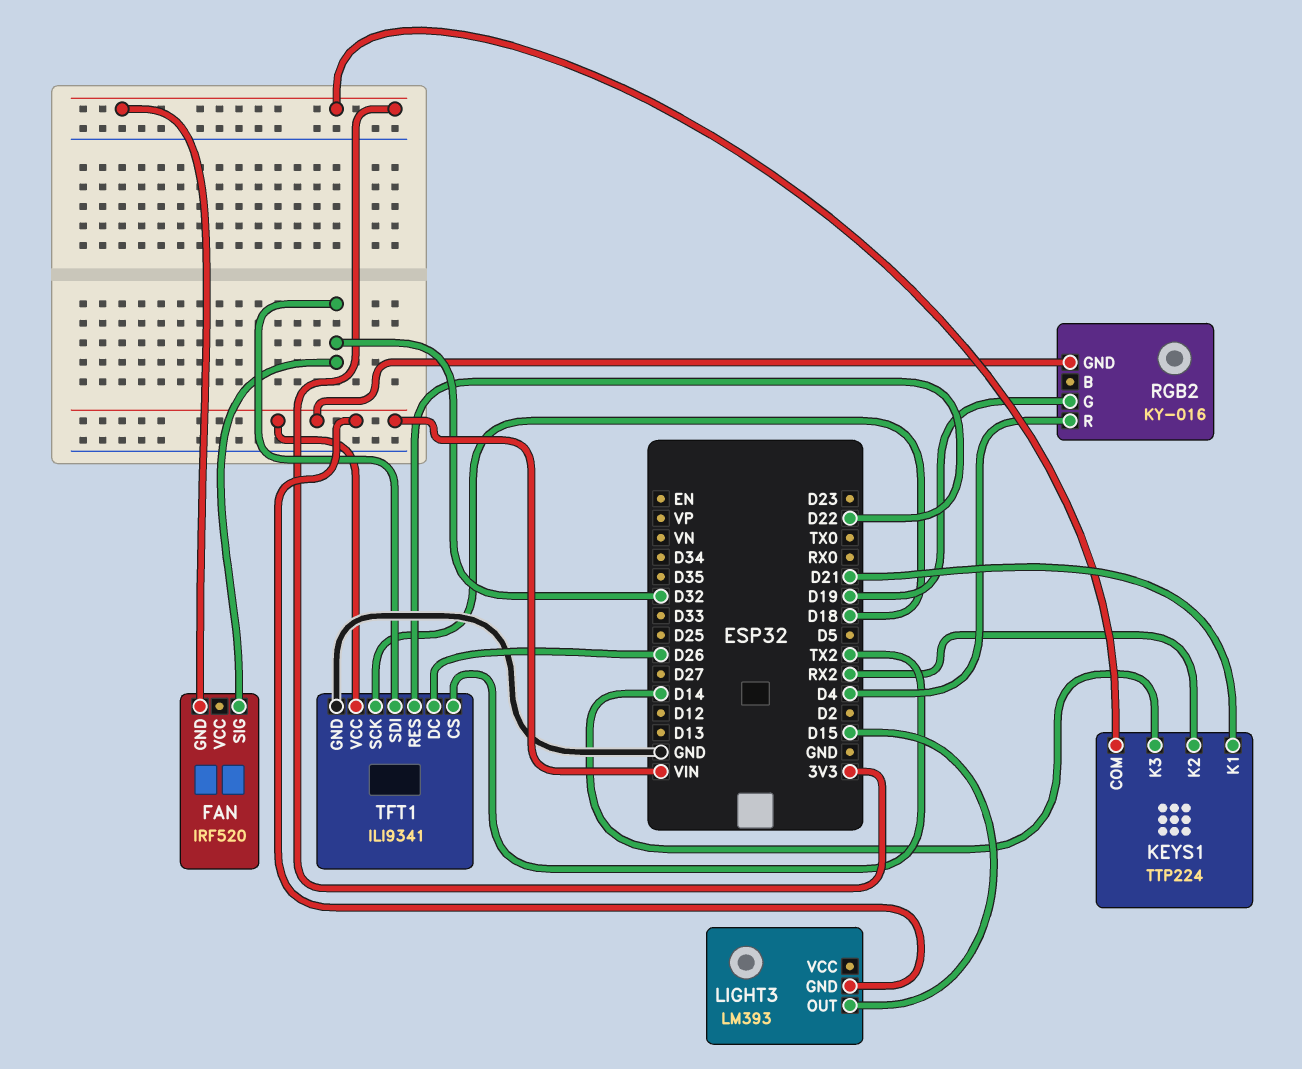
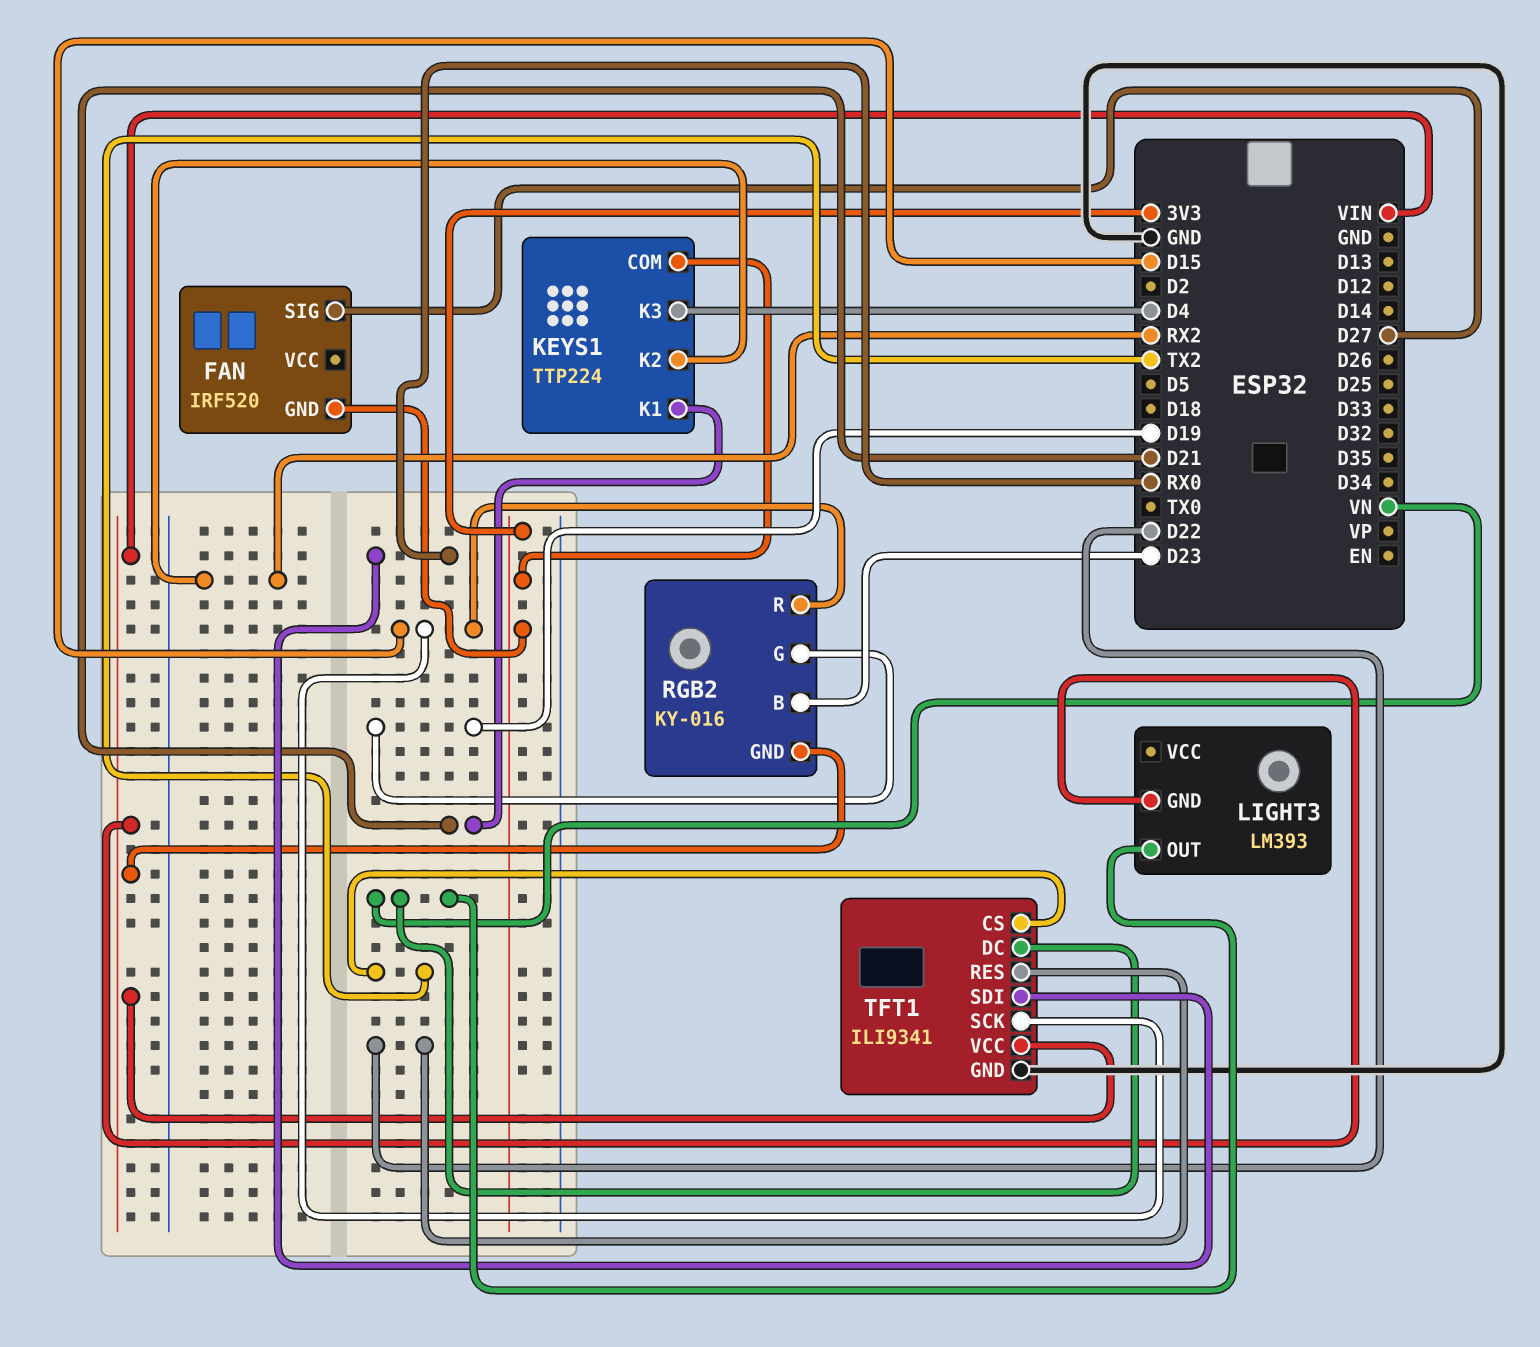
FAN pin SIG: D32 -> D27
KEYS1 pin K3: D14 -> D4
LIGHT3 pin OUT: D15 -> VN
RGB2 pin B: none -> D23
RGB2 pin R: D4 -> D15
TFT1 pin DC: D26 -> VN
TFT1 pin SCK: D18 -> D15
TFT1 pin SDI: D32 -> RX0

